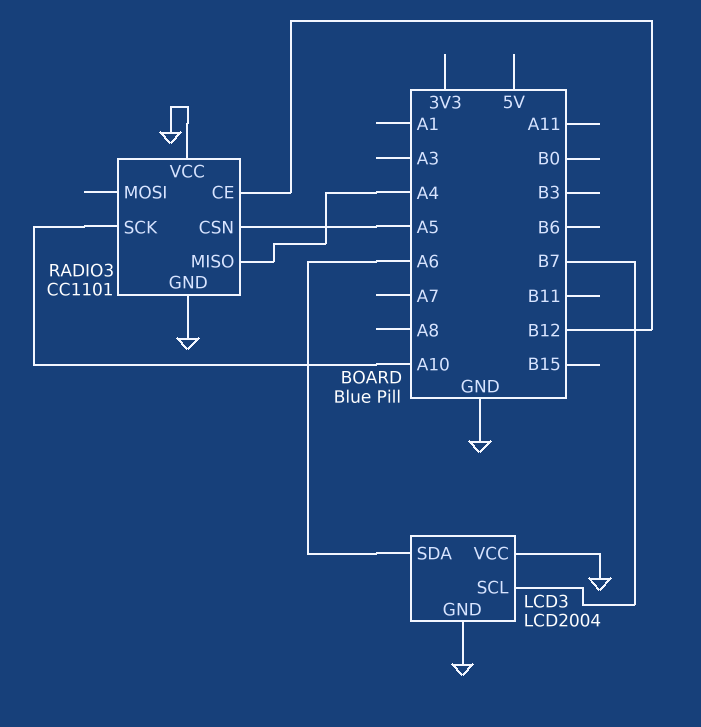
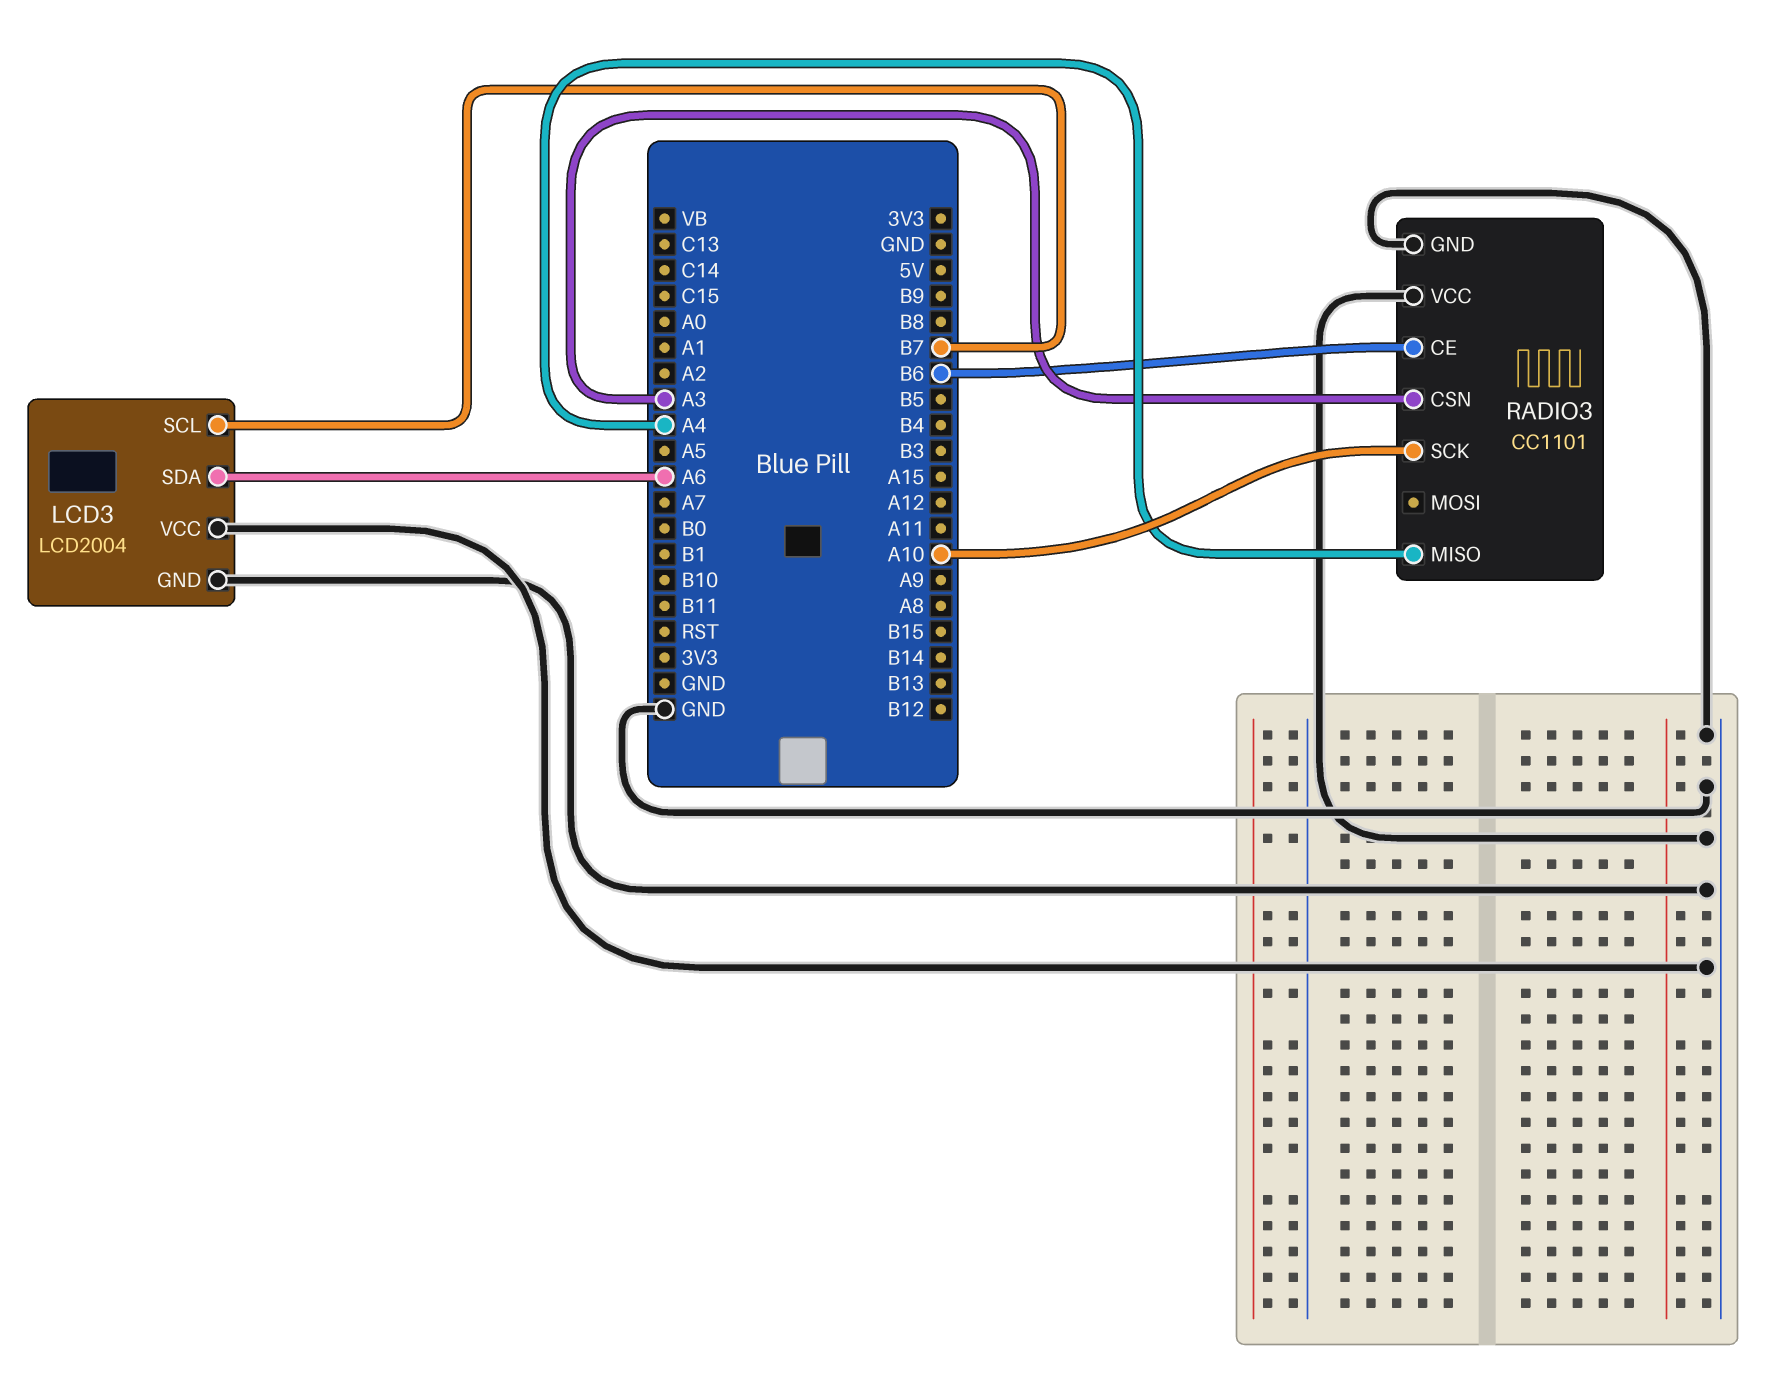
RADIO3 pin CE: B12 -> B6
RADIO3 pin CSN: A5 -> A3

